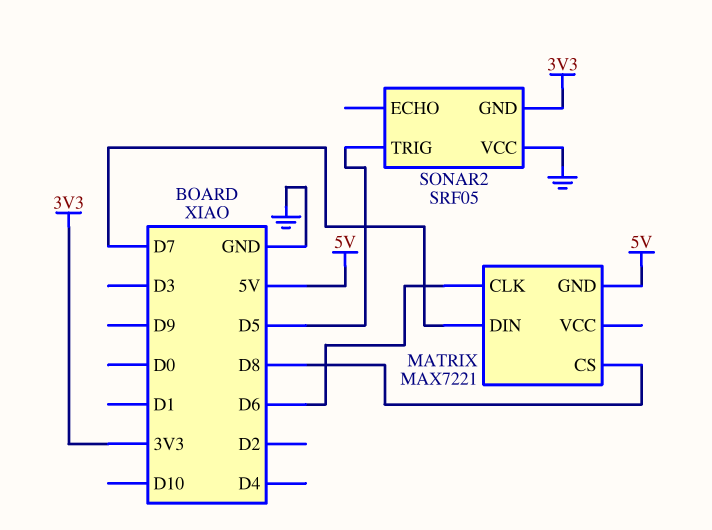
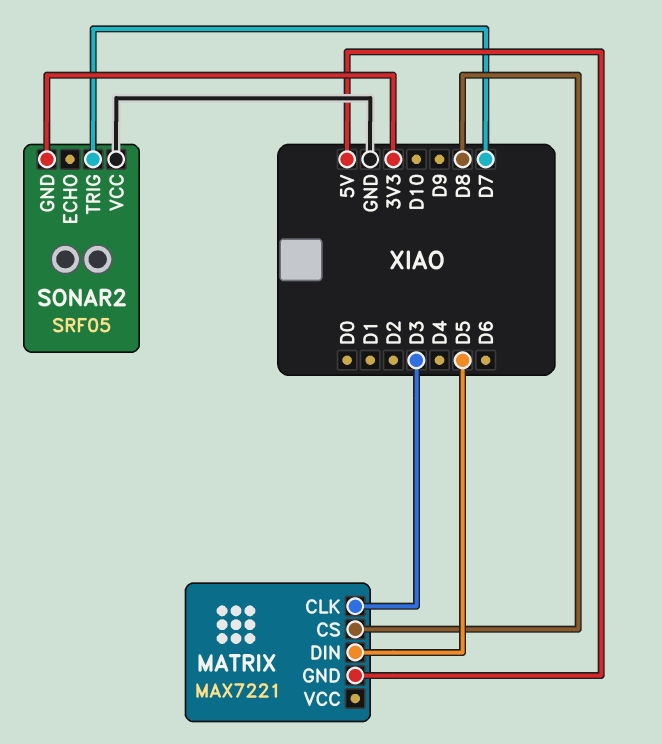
MATRIX pin CLK: D6 -> D3
MATRIX pin DIN: D7 -> D5
SONAR2 pin TRIG: D5 -> D7

